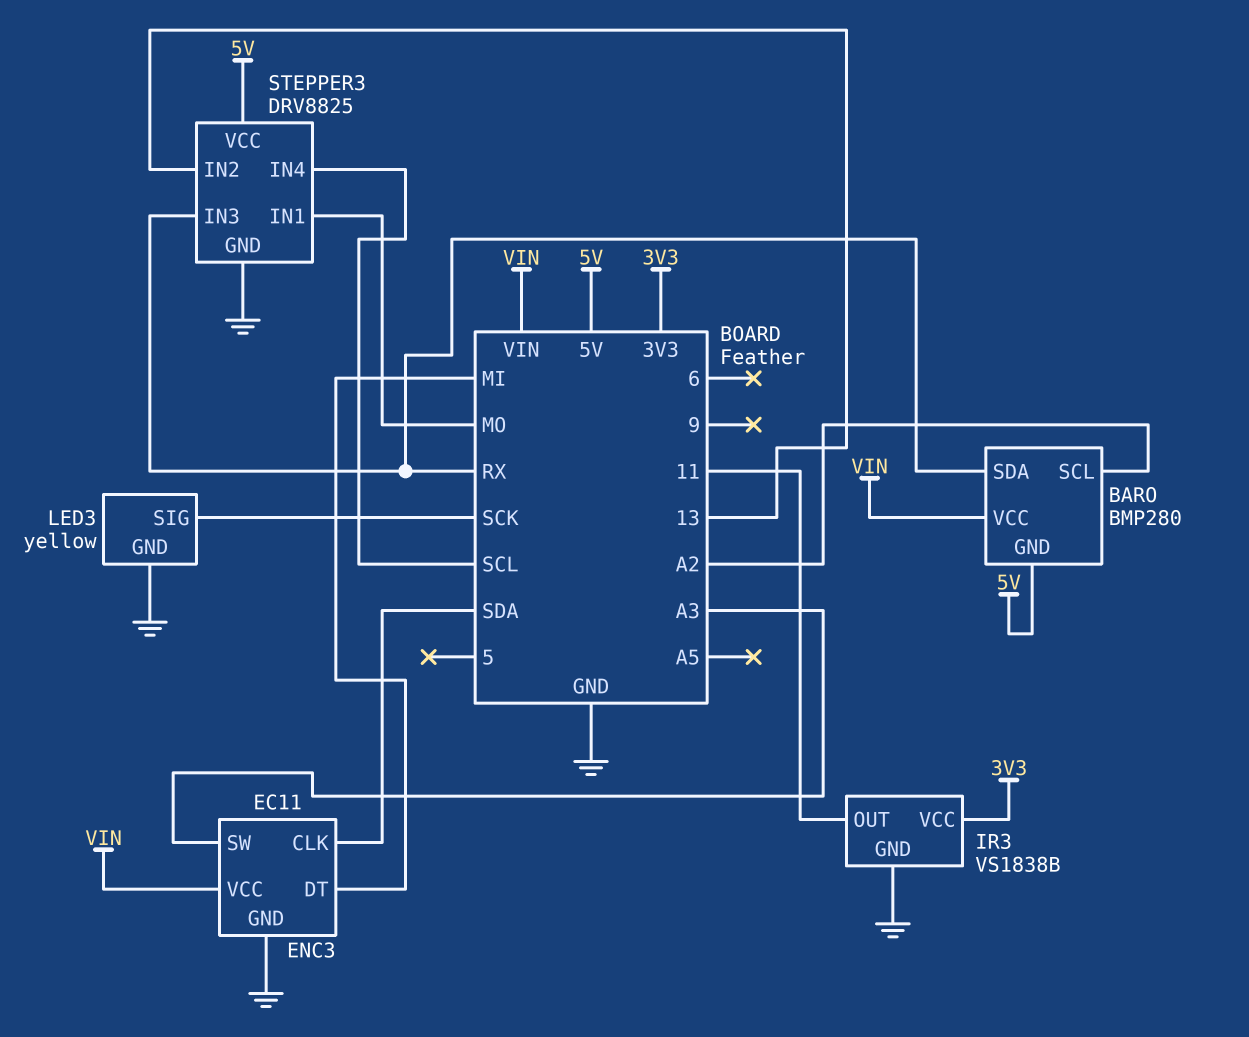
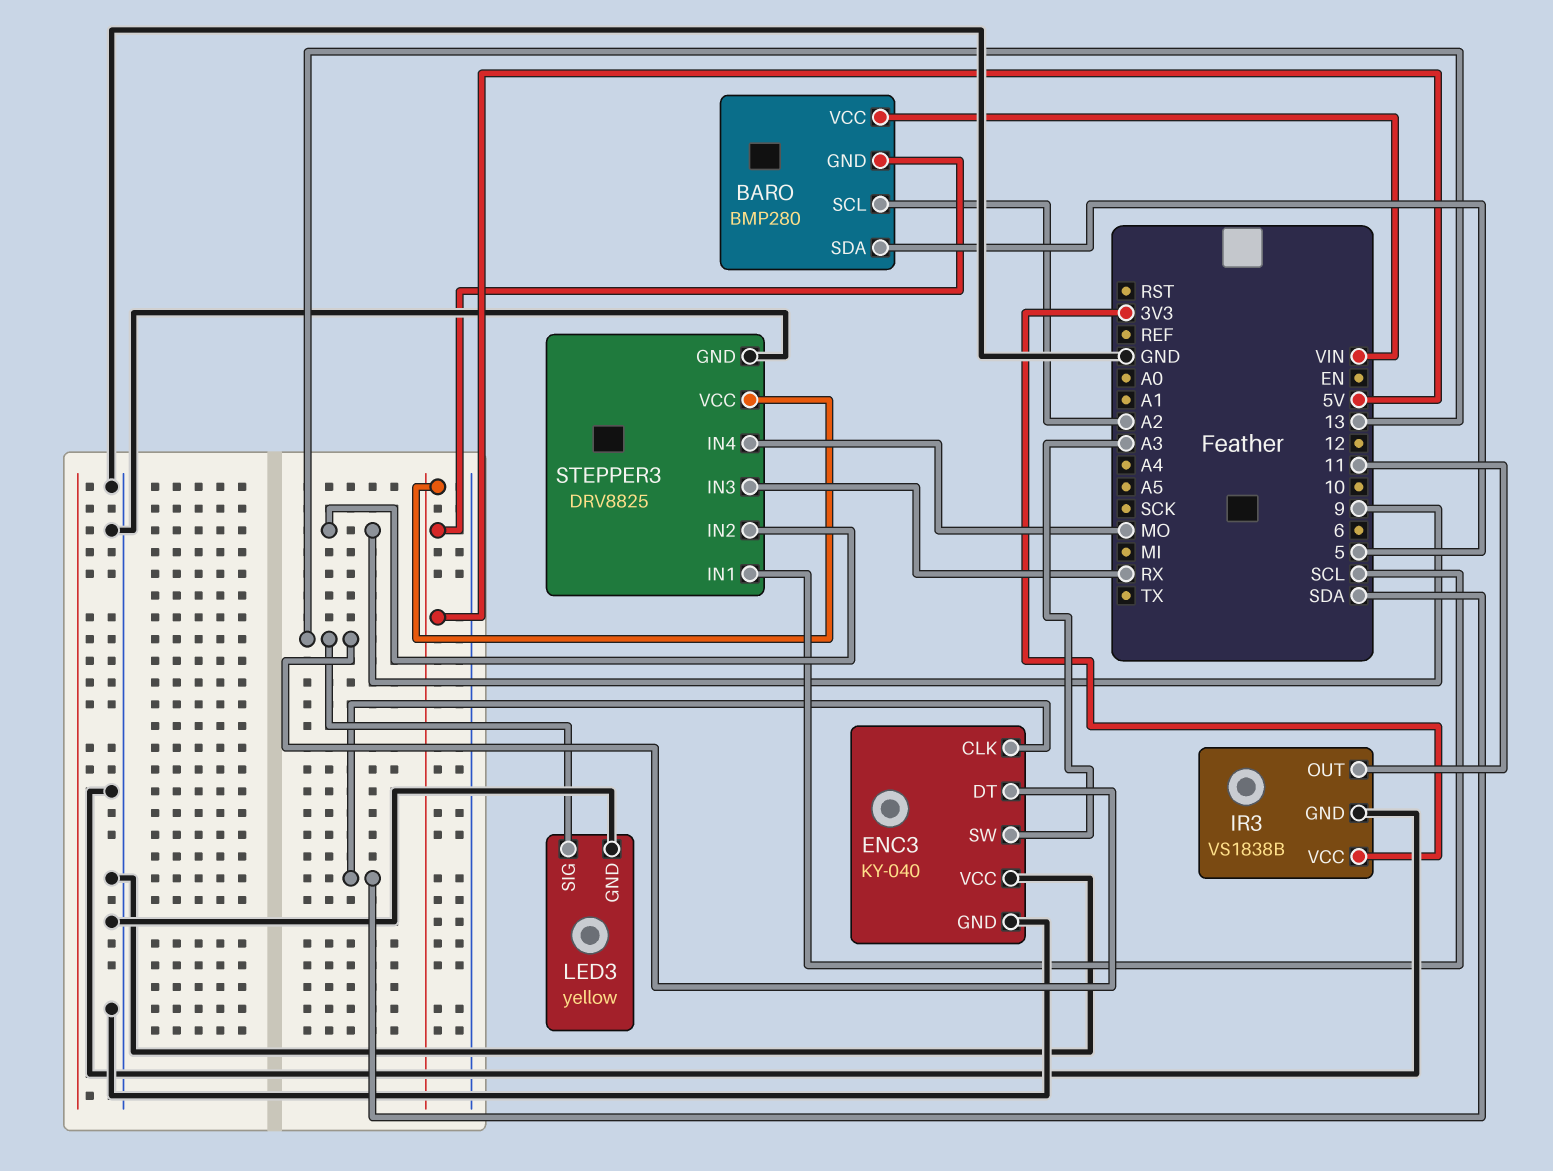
BARO pin SDA: RX -> 5
ENC3: EC11 -> KY-040
ENC3 pin DT: MI -> 13
ENC3 pin VCC: VIN -> GND
LED3 pin SIG: SCK -> 13
STEPPER3 pin IN1: MO -> SCL
STEPPER3 pin IN2: 13 -> 9
STEPPER3 pin IN4: SCL -> MO

